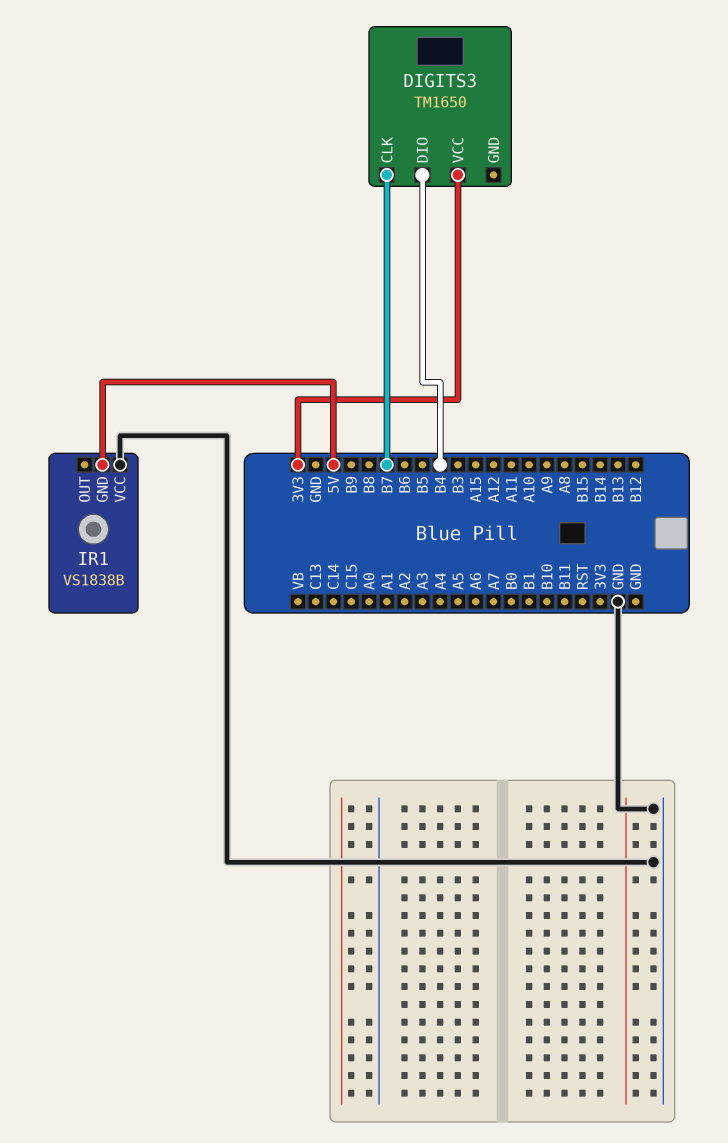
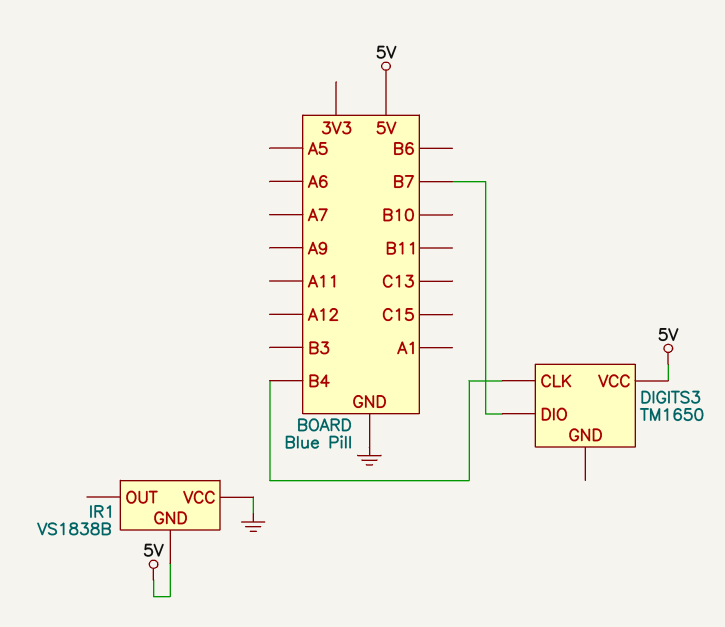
DIGITS3 pin CLK: B7 -> B4
DIGITS3 pin DIO: B4 -> B7
DIGITS3 pin VCC: 3V3 -> 5V

